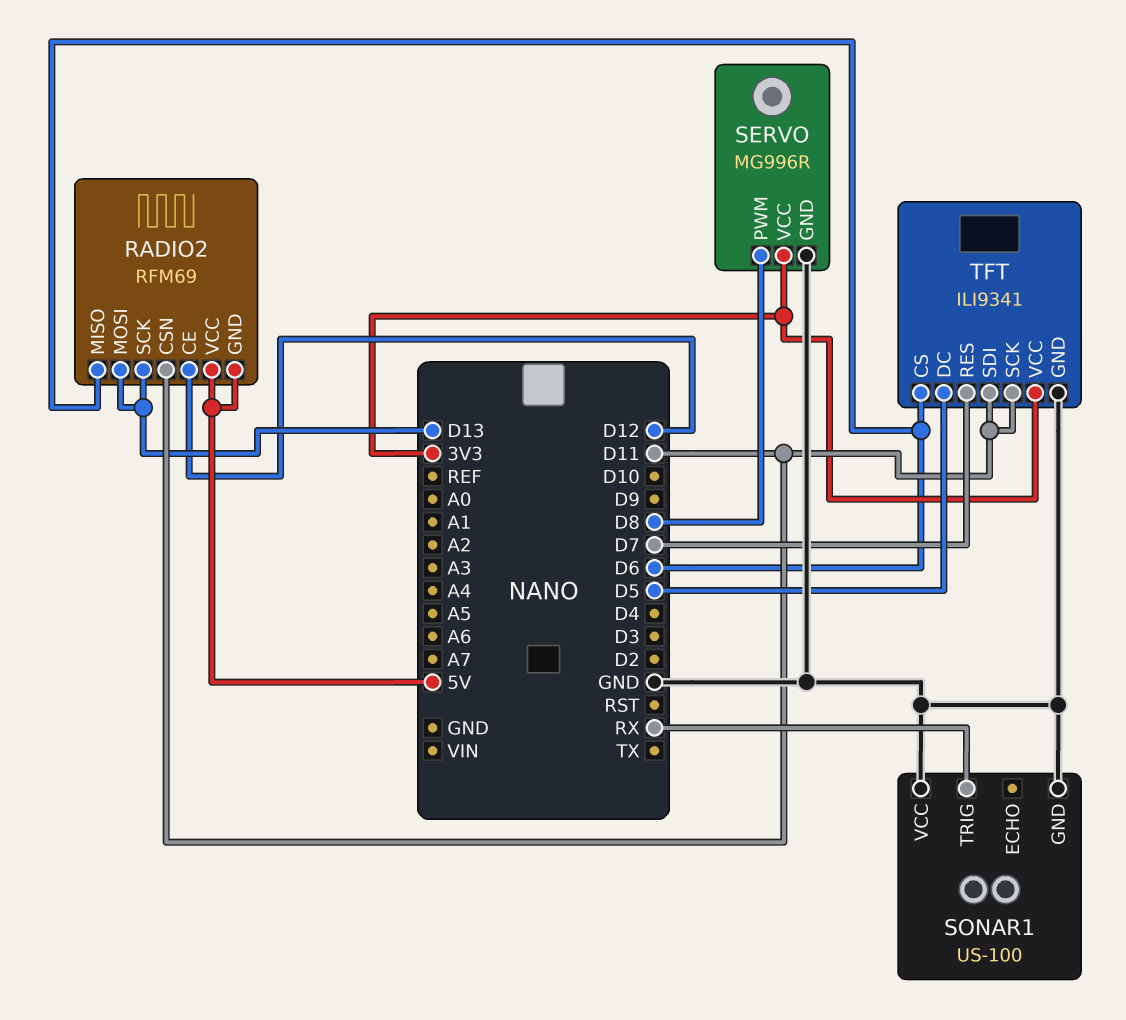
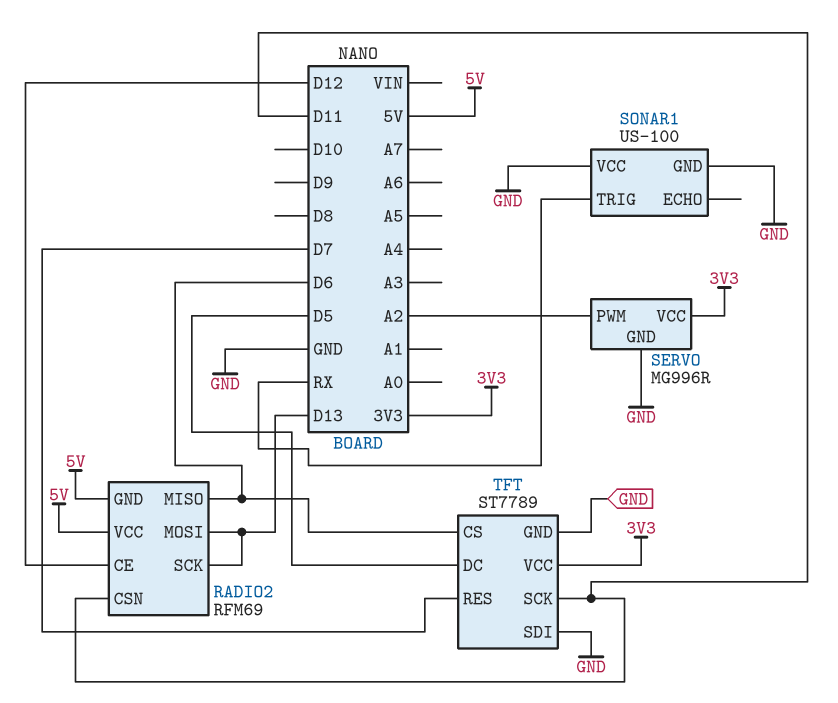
SERVO pin PWM: D8 -> A2
TFT: ILI9341 -> ST7789
TFT pin SDI: D11 -> GND

